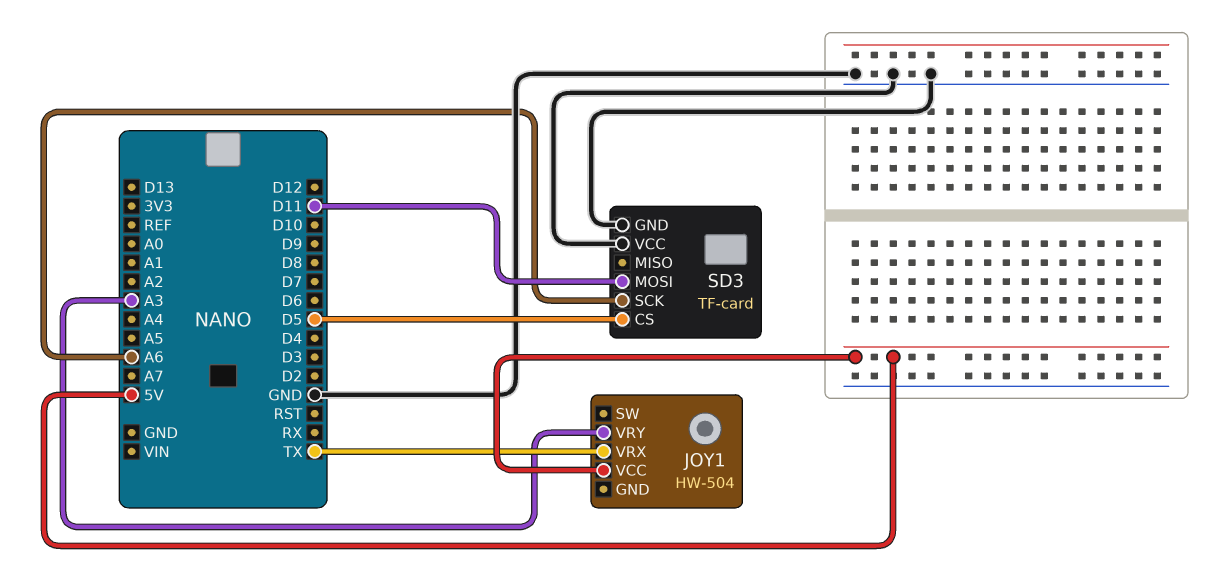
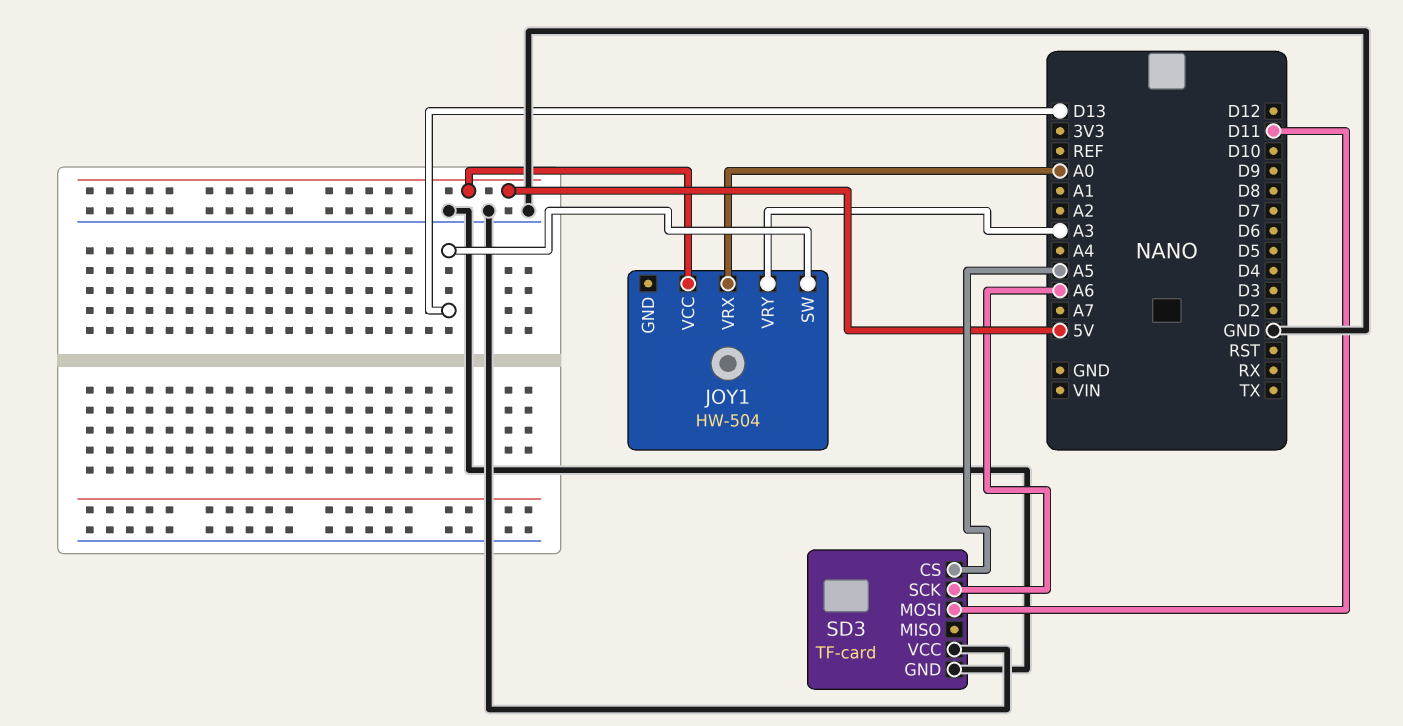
JOY1 pin SW: none -> D13
JOY1 pin VRX: TX -> A0
SD3 pin CS: D5 -> A5

